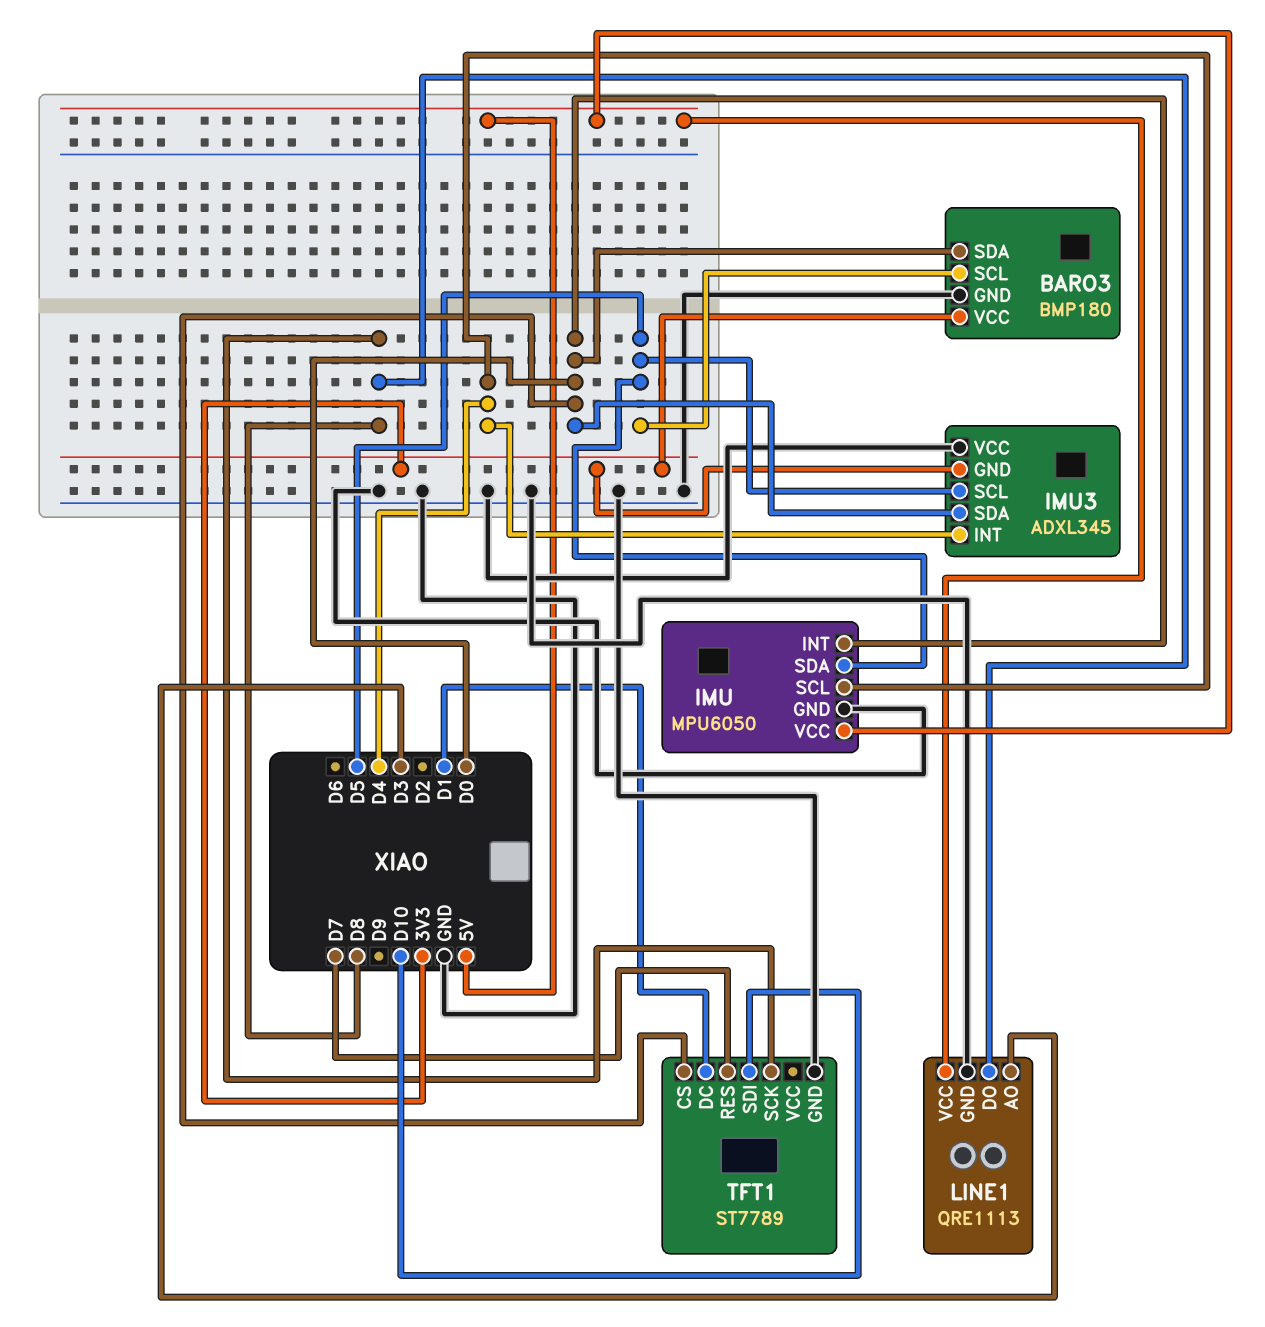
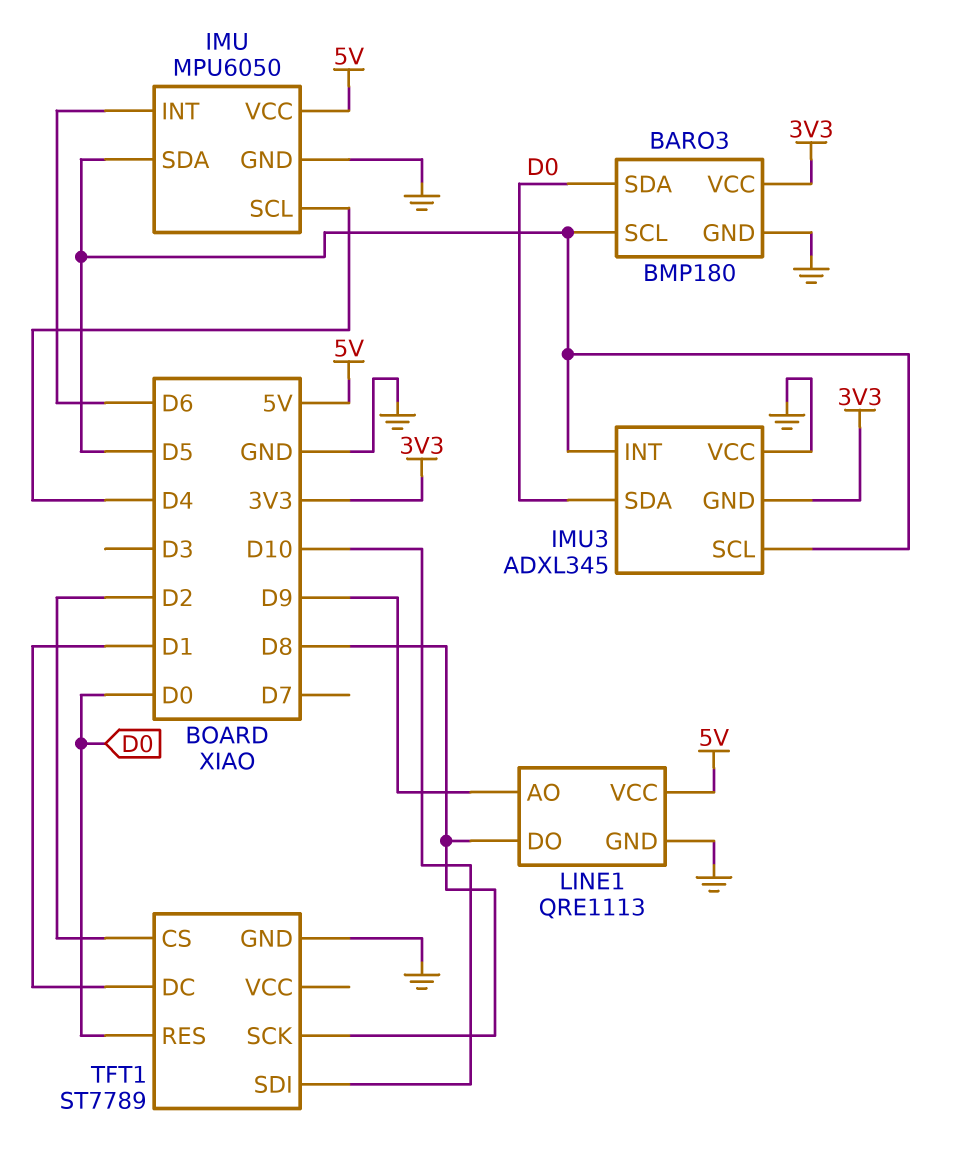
IMU pin INT: D0 -> D6
IMU3 pin INT: D4 -> D5
LINE1 pin AO: D3 -> D9
TFT1 pin CS: D0 -> D2
TFT1 pin RES: D7 -> D0

